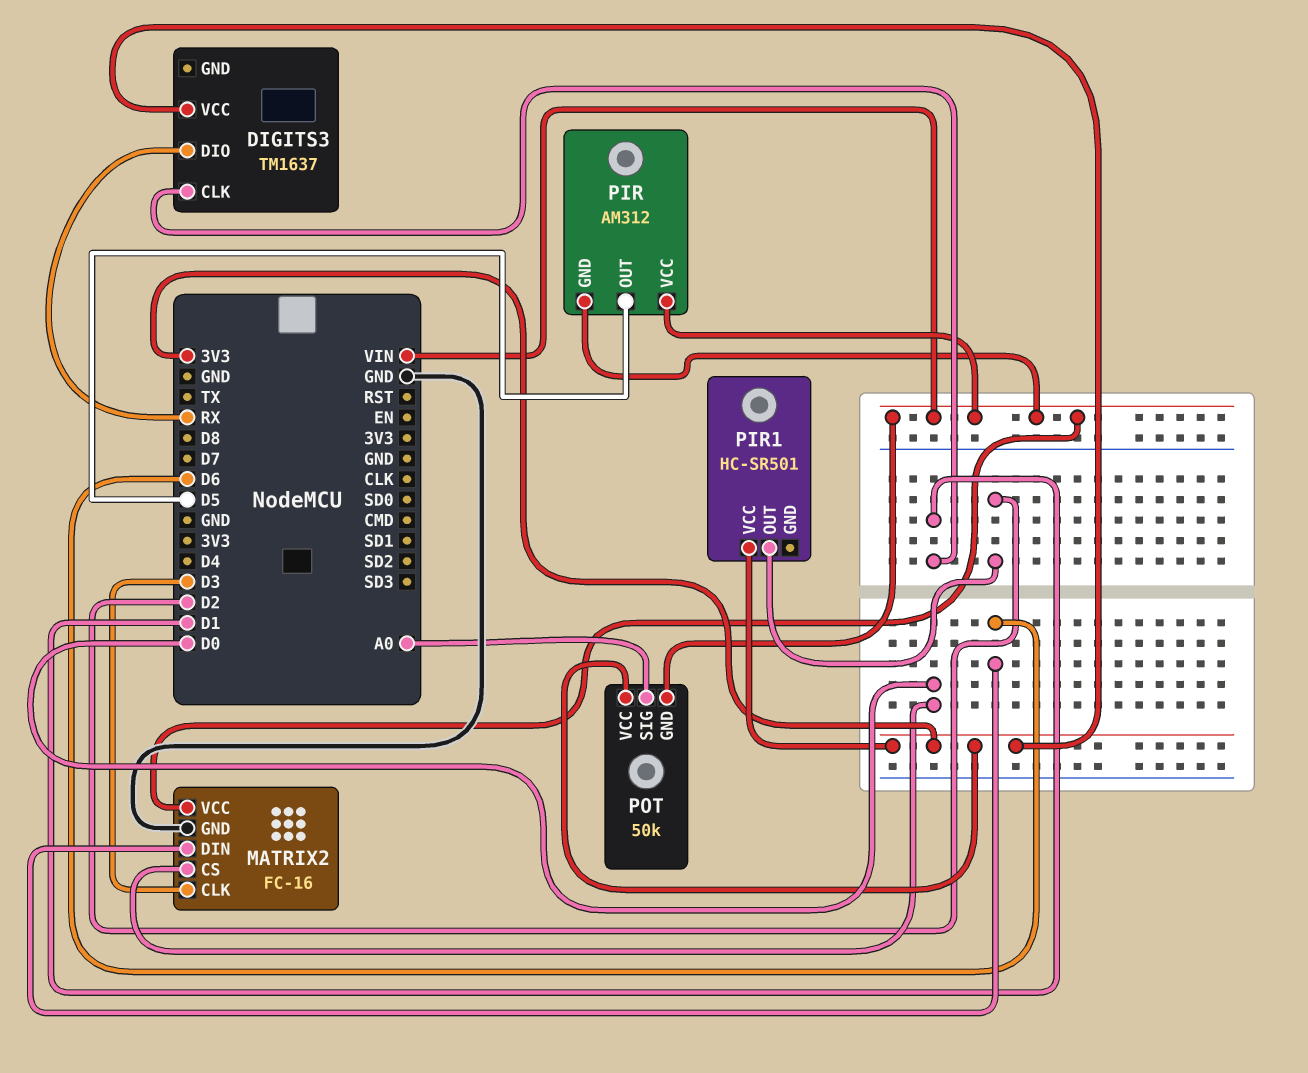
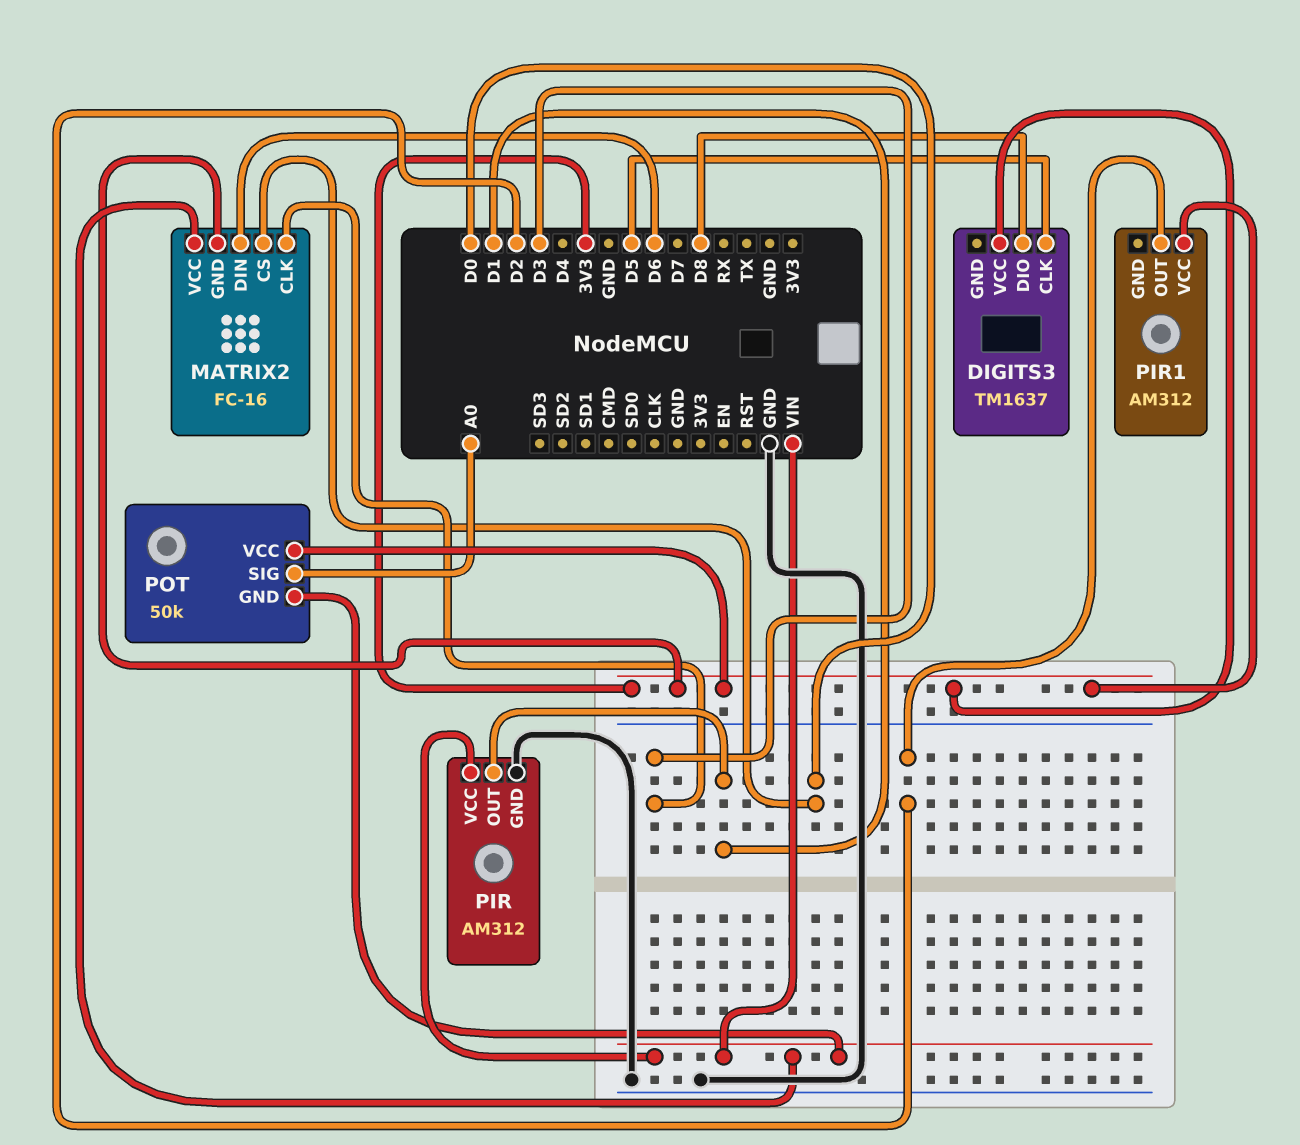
DIGITS3 pin CLK: D1 -> D5
DIGITS3 pin DIO: RX -> D8
MATRIX2 pin GND: GND -> 3V3
PIR pin GND: VIN -> GND
PIR pin OUT: D5 -> D1
PIR1: HC-SR501 -> AM312

